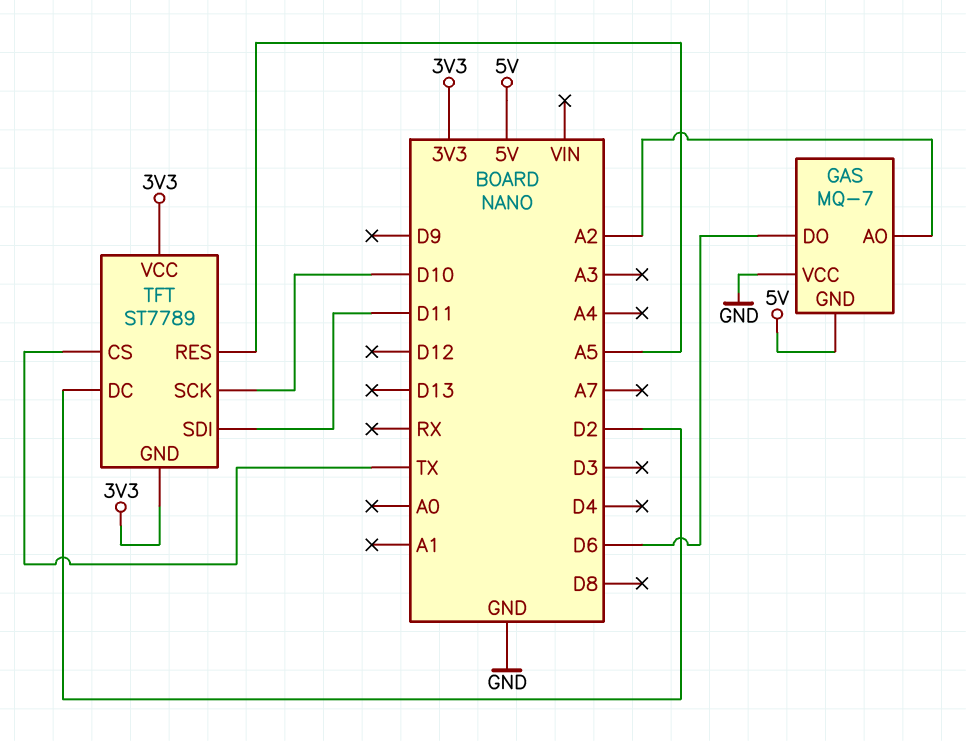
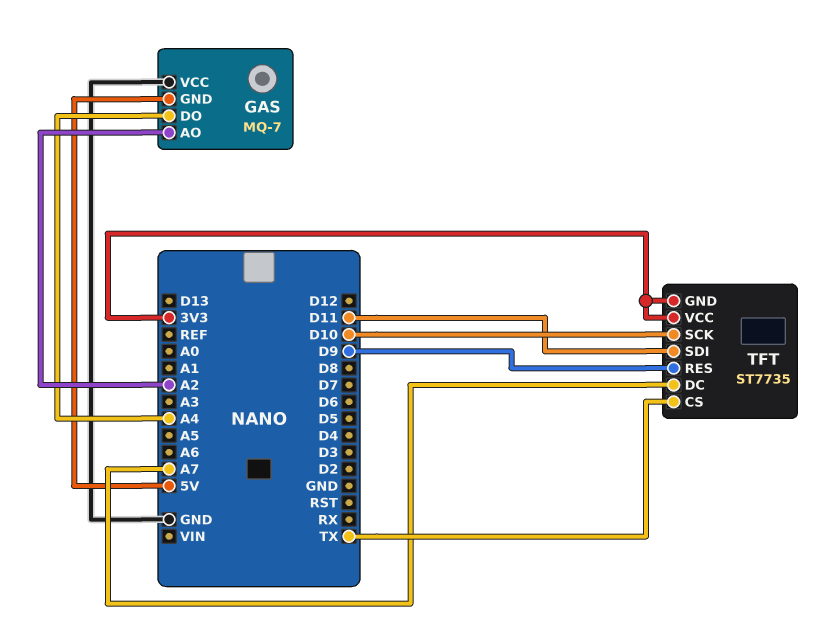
GAS pin DO: D6 -> A4
TFT: ST7789 -> ST7735
TFT pin DC: D2 -> A7
TFT pin RES: A5 -> D9

